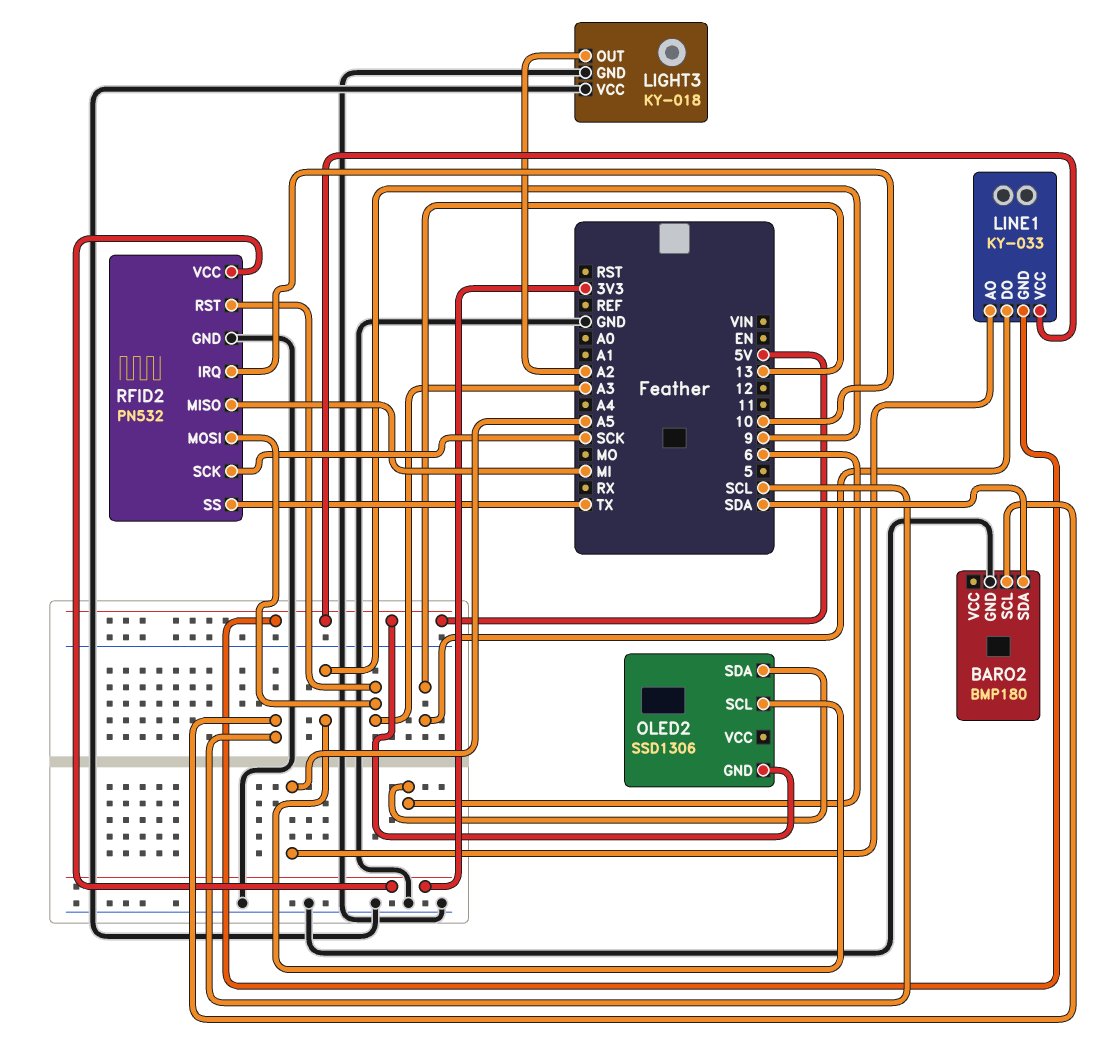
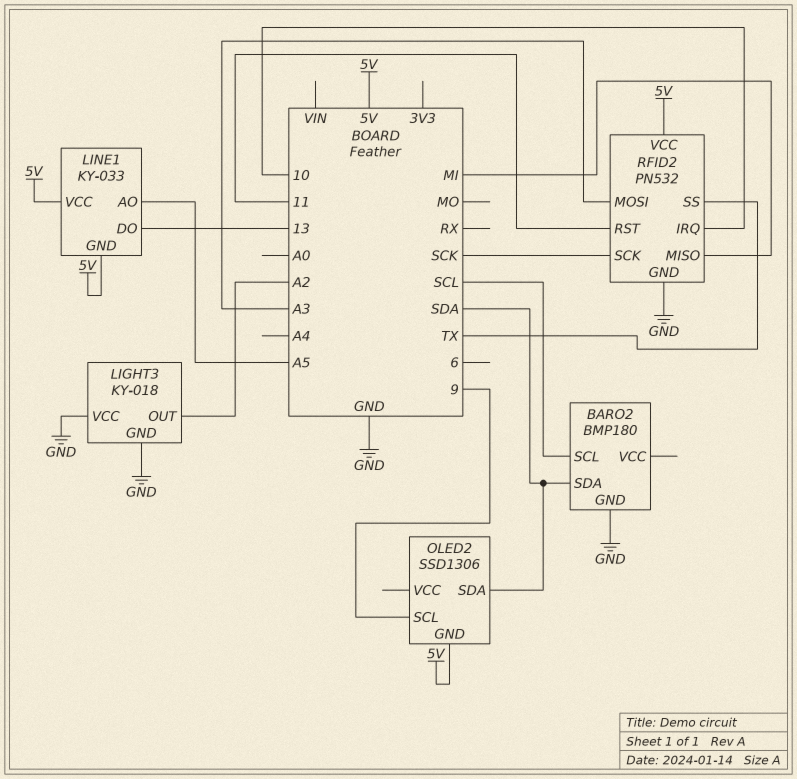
OLED2 pin SDA: 6 -> SDA
RFID2 pin RST: A3 -> 11
RFID2 pin VCC: 3V3 -> 5V

